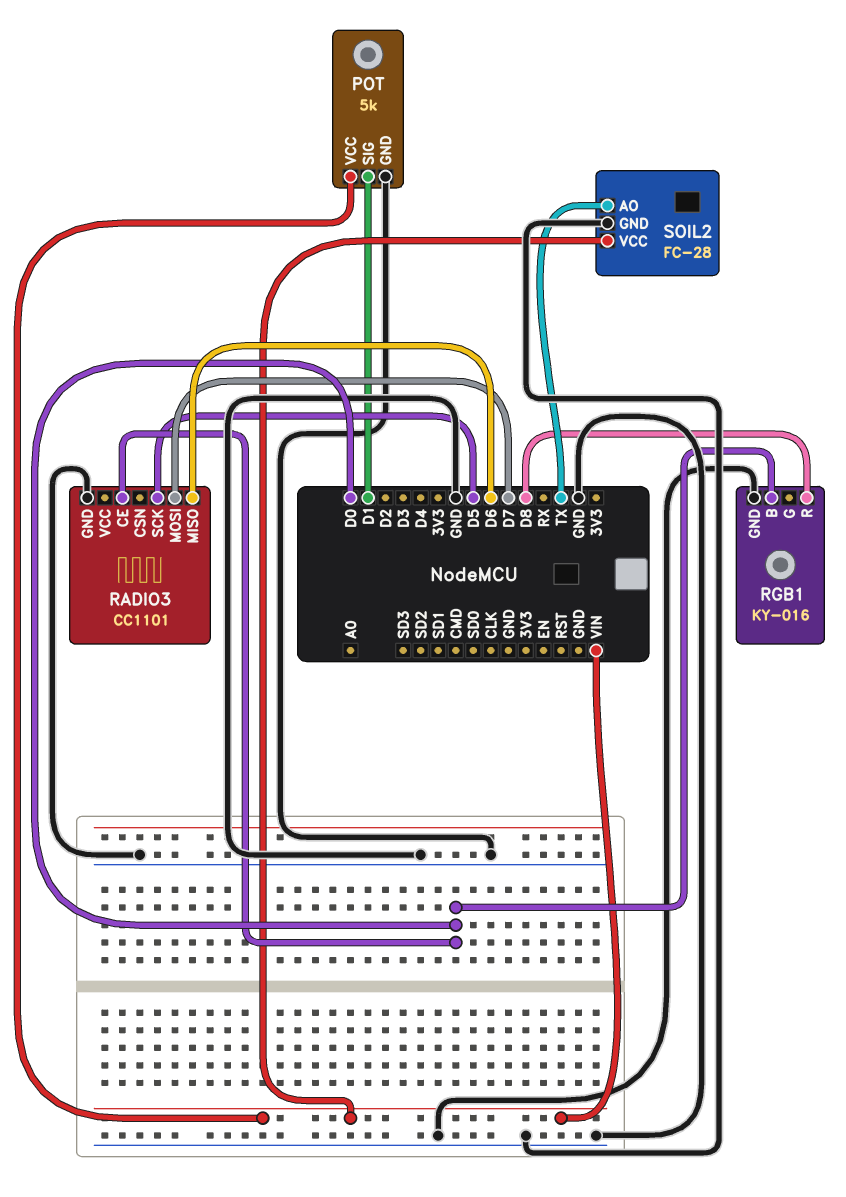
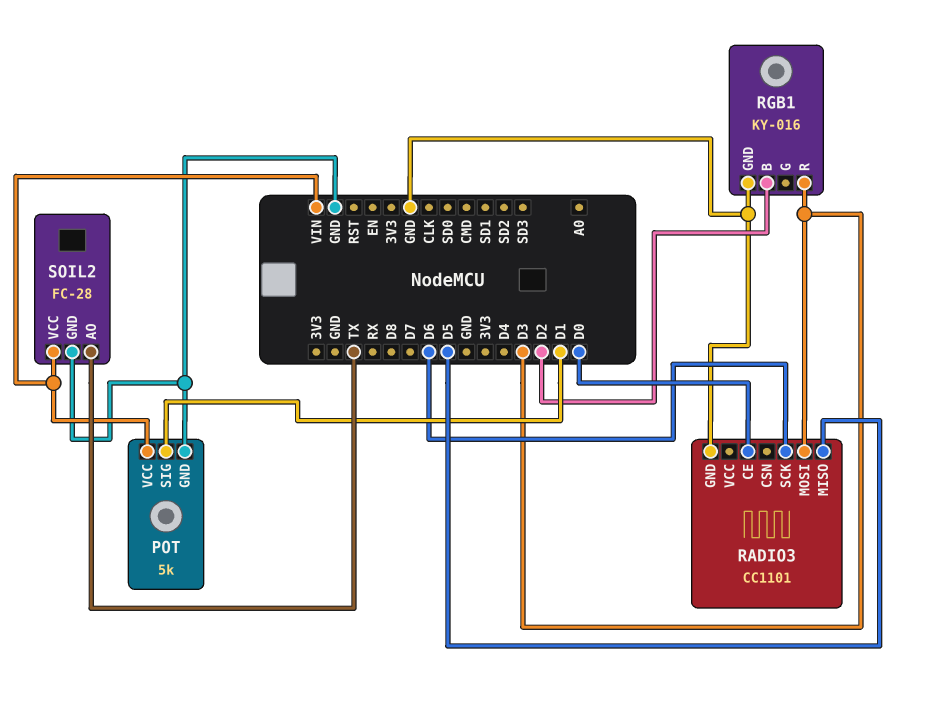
RADIO3 pin MISO: D6 -> D5
RADIO3 pin MOSI: D7 -> D3
RADIO3 pin SCK: D5 -> D6
RGB1 pin B: D0 -> D2
RGB1 pin R: D8 -> D3

